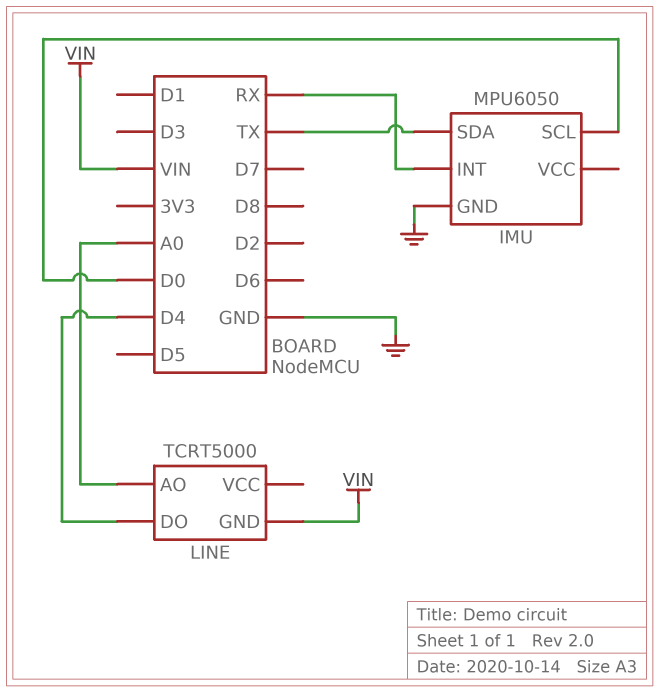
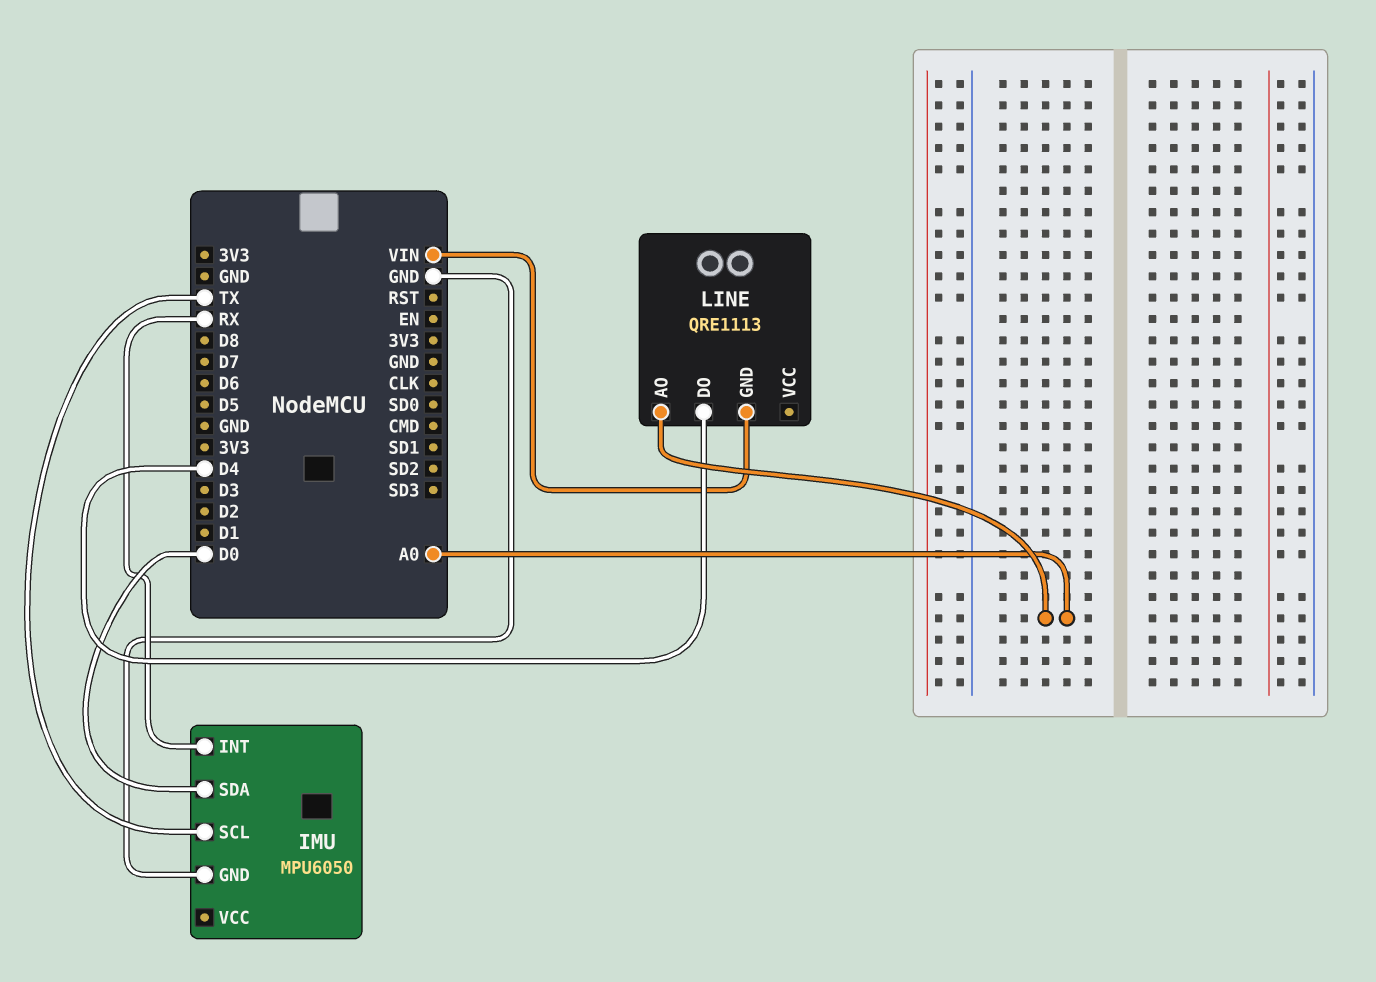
IMU pin SCL: D0 -> TX
IMU pin SDA: TX -> D0
LINE: TCRT5000 -> QRE1113

